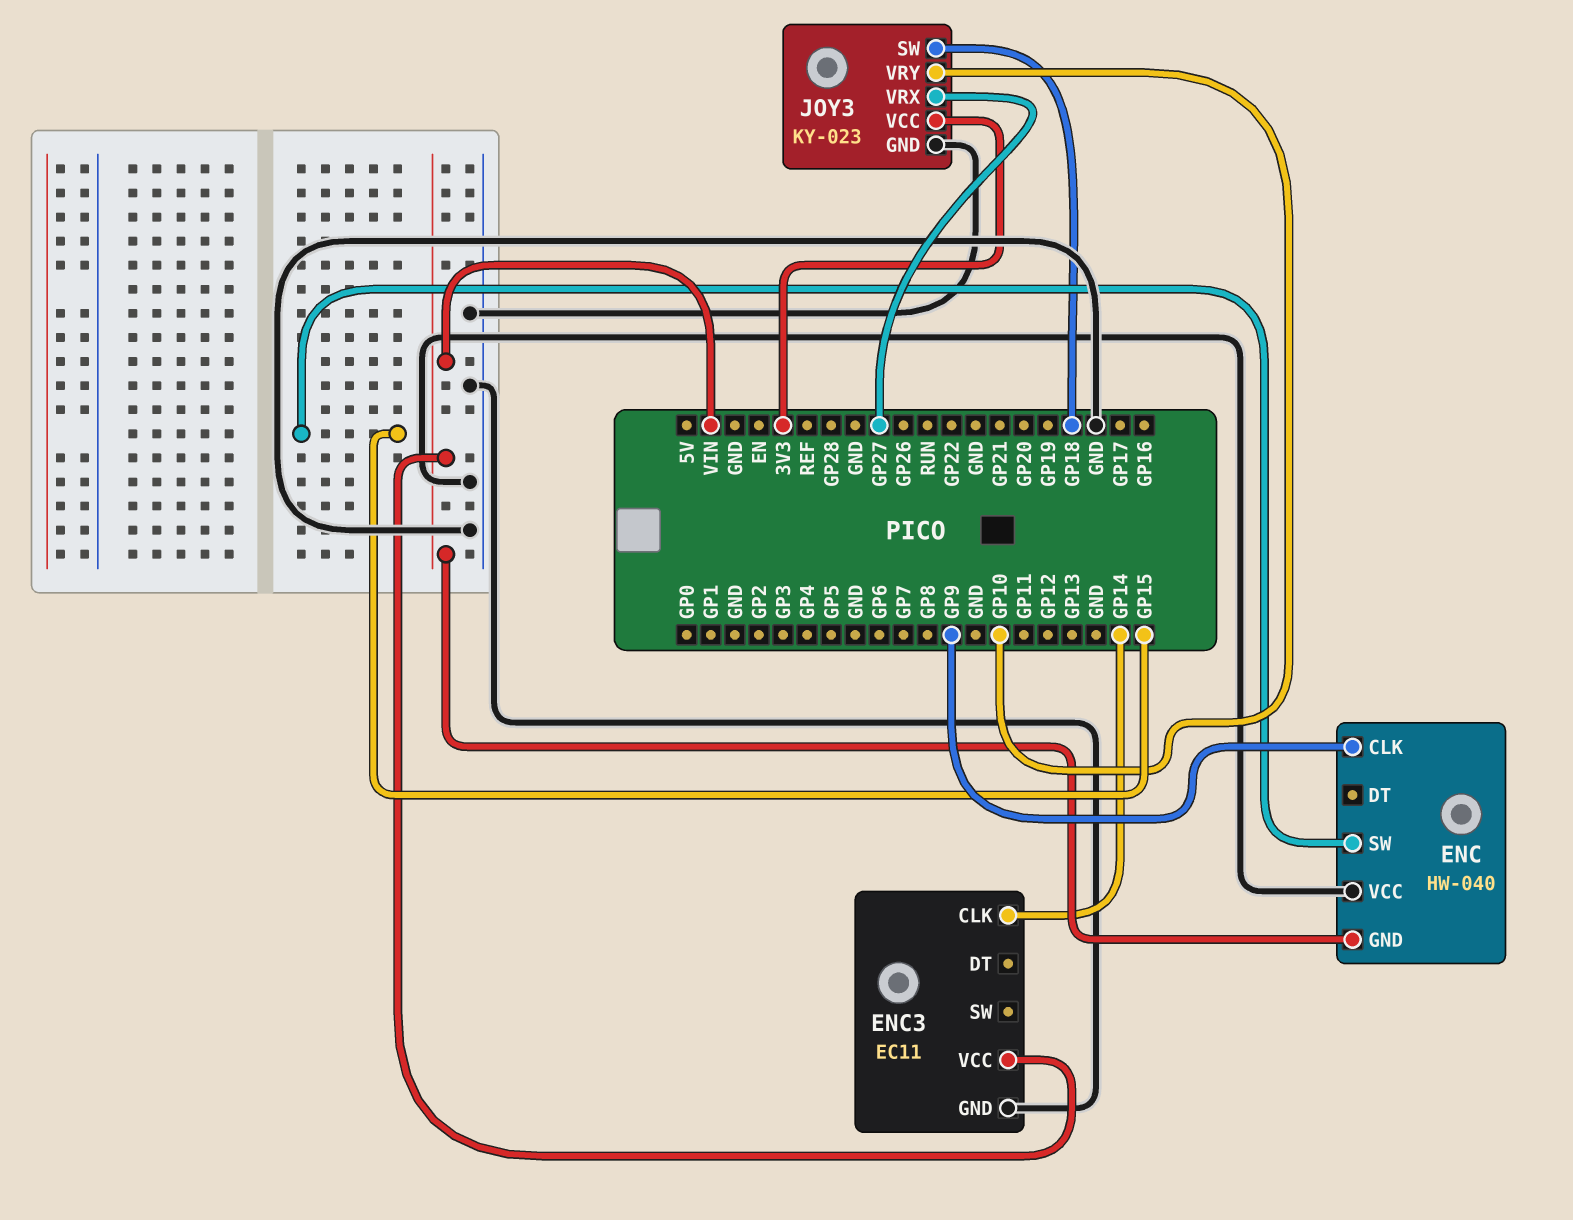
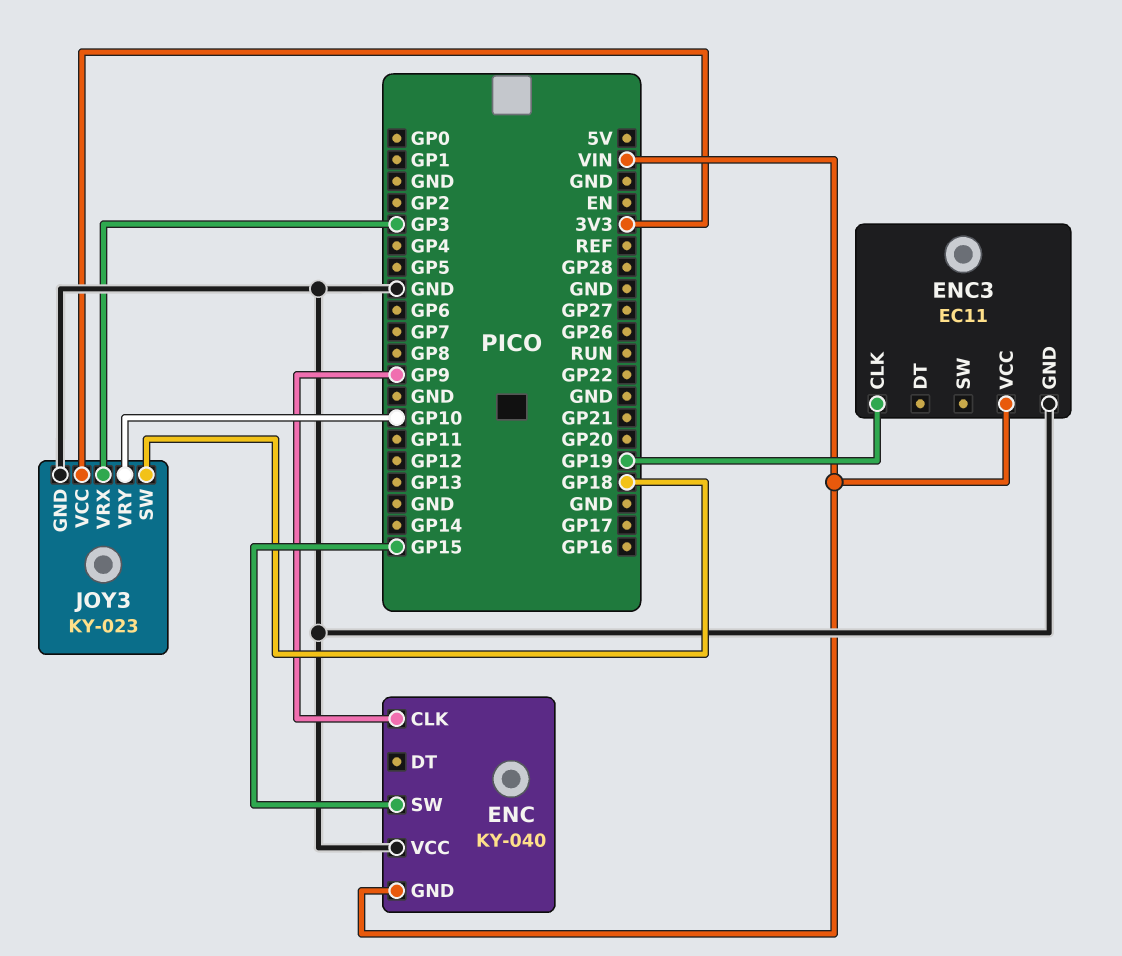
ENC: HW-040 -> KY-040
ENC3 pin CLK: GP14 -> GP19
JOY3 pin VRX: GP27 -> GP3

